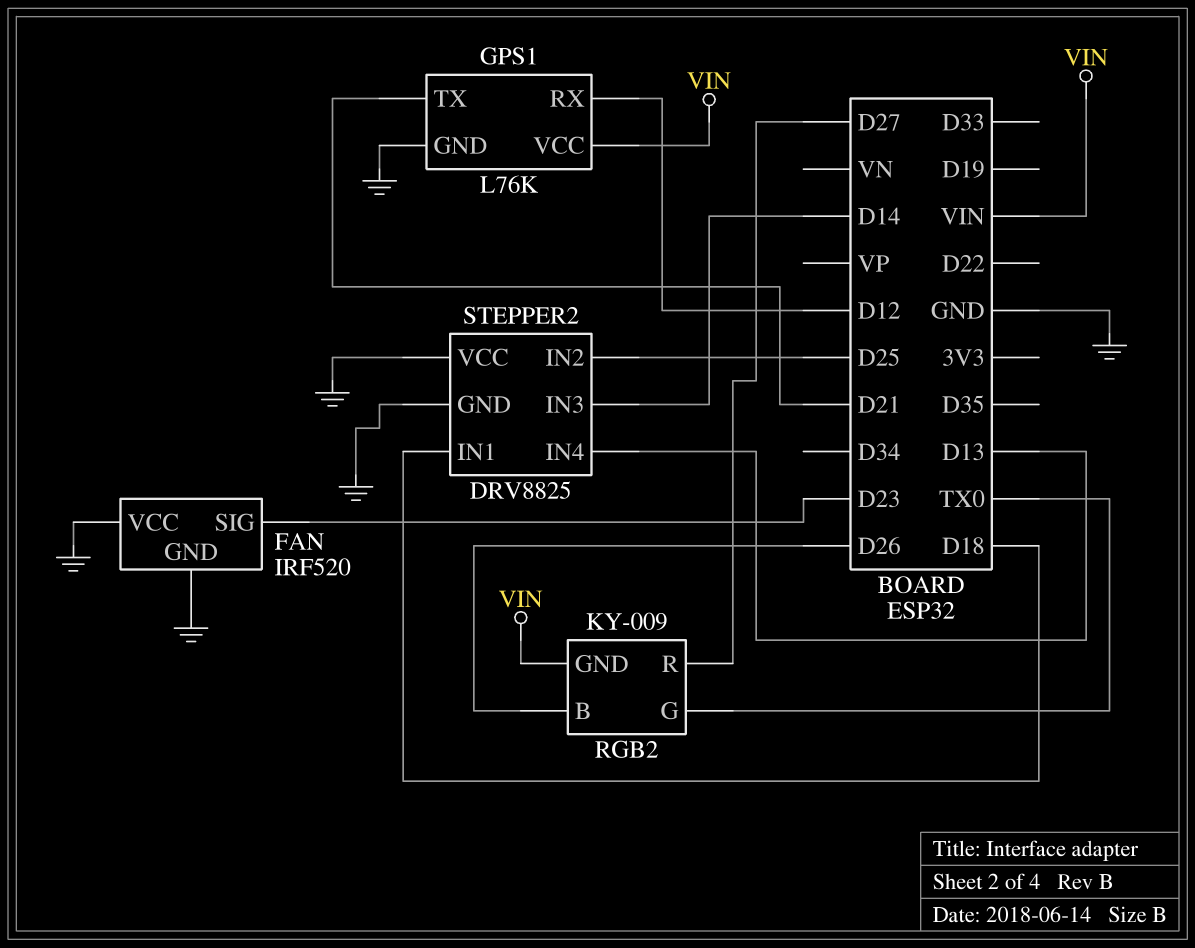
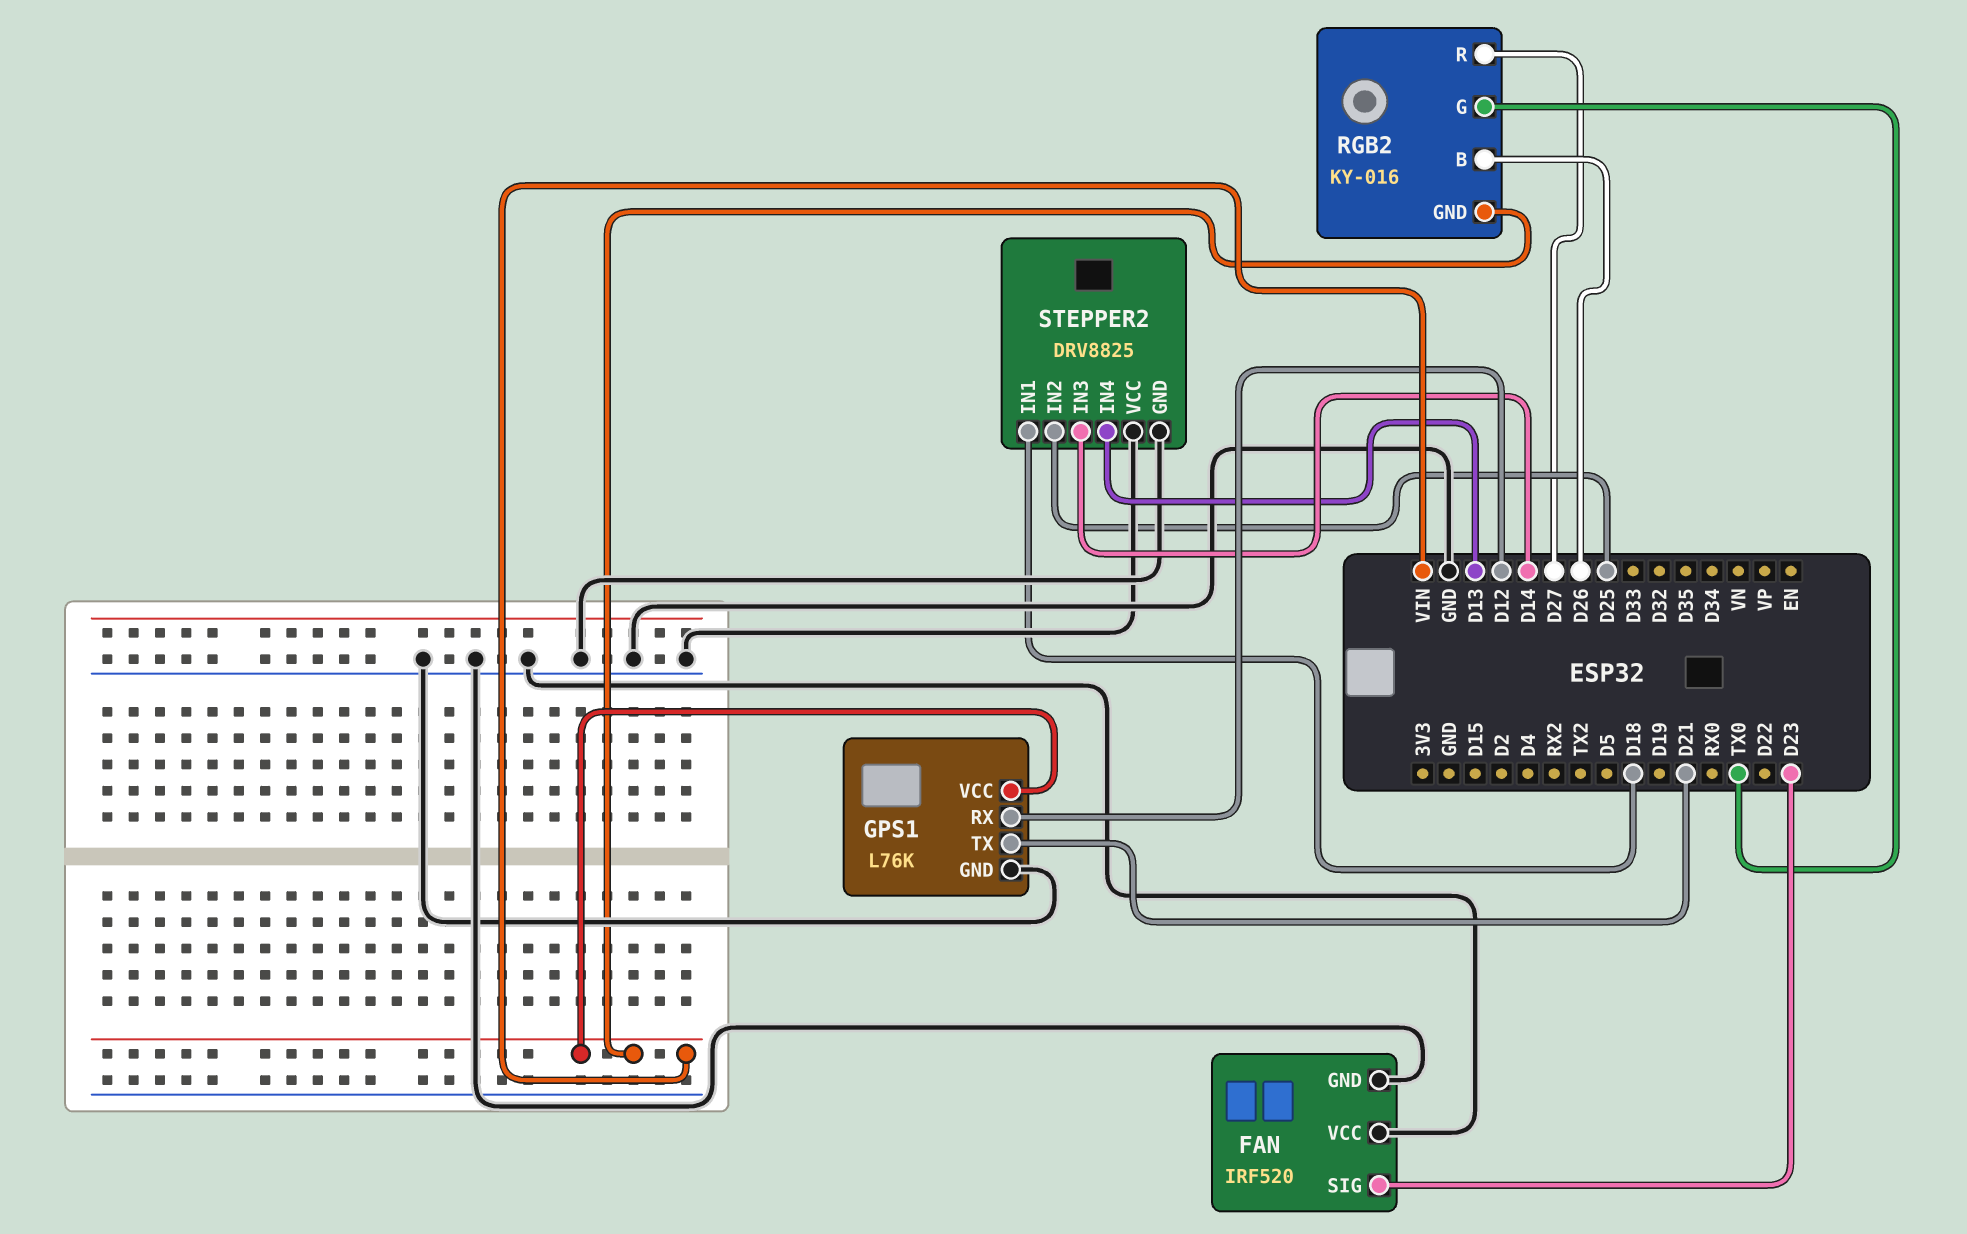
RGB2: KY-009 -> KY-016

